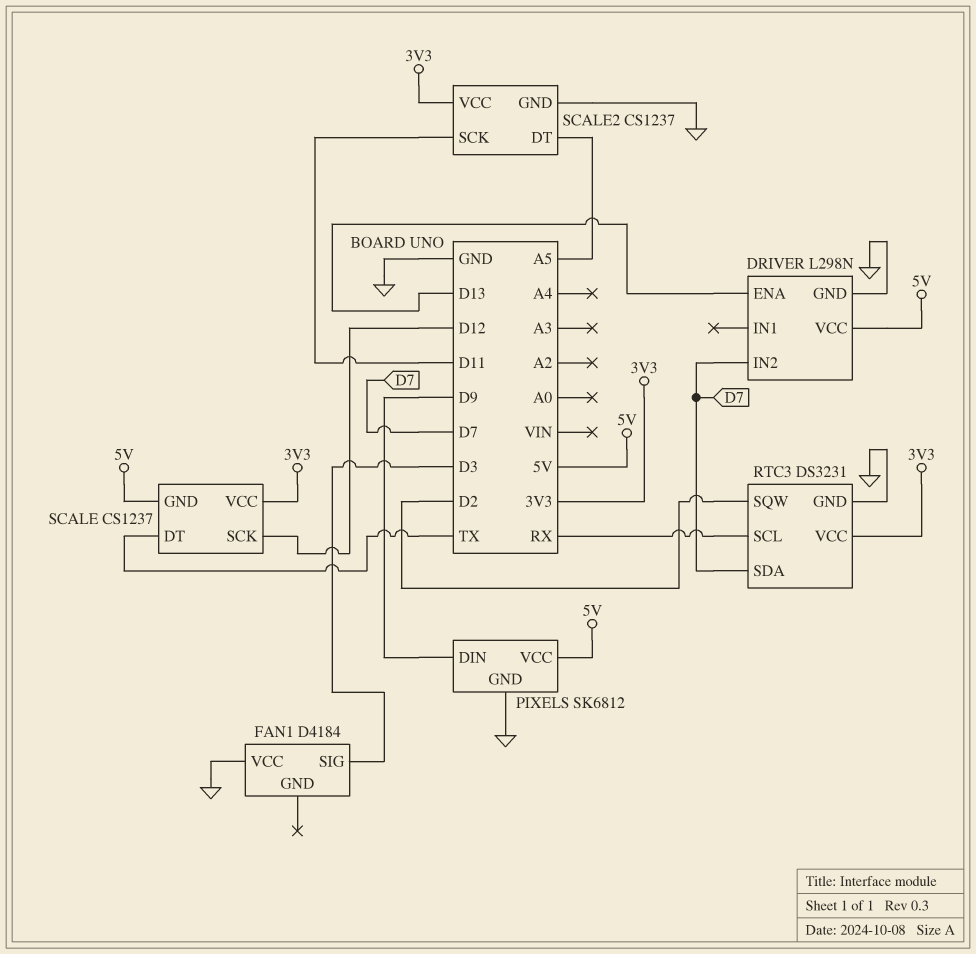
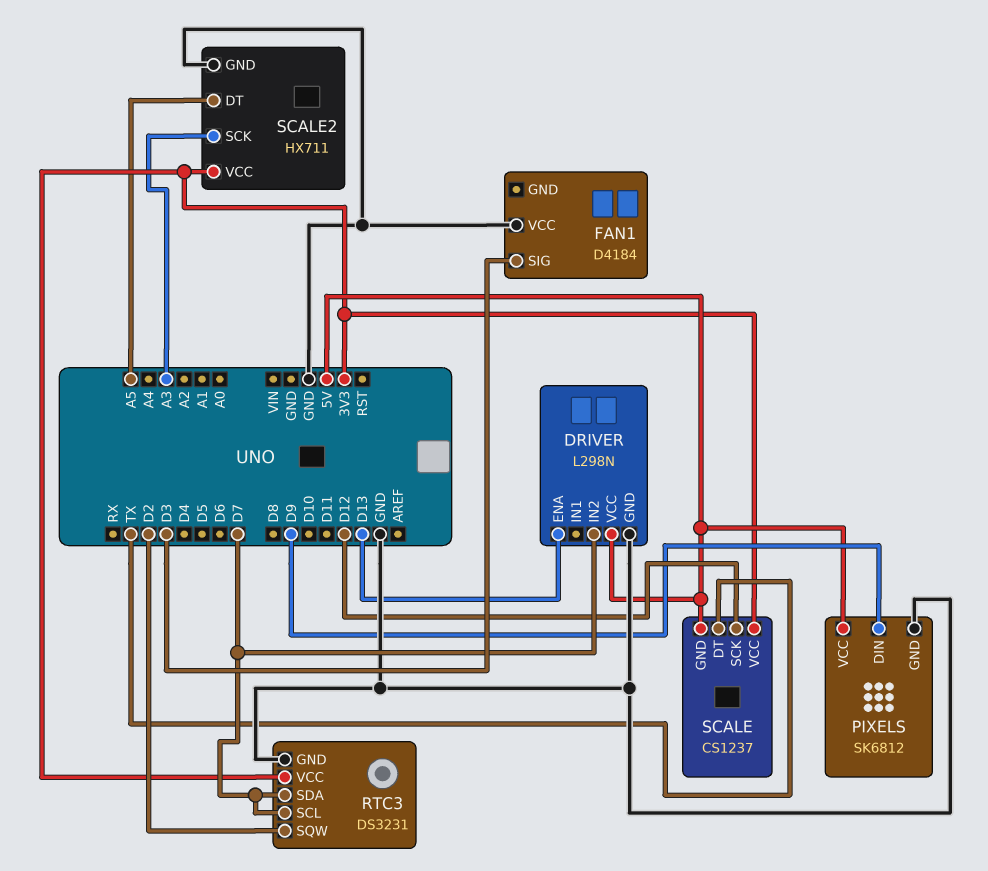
RTC3 pin SCL: RX -> D7
SCALE2: CS1237 -> HX711
SCALE2 pin SCK: D11 -> A3

